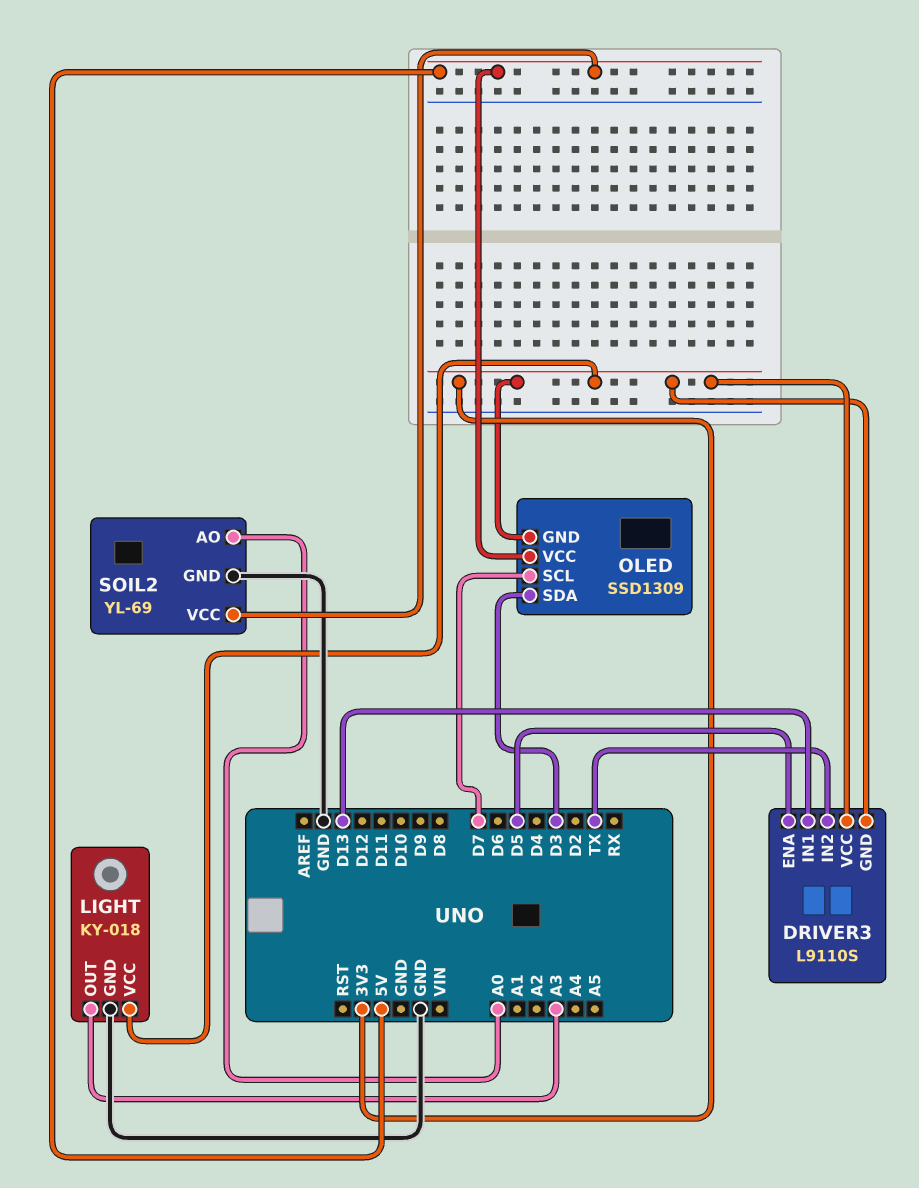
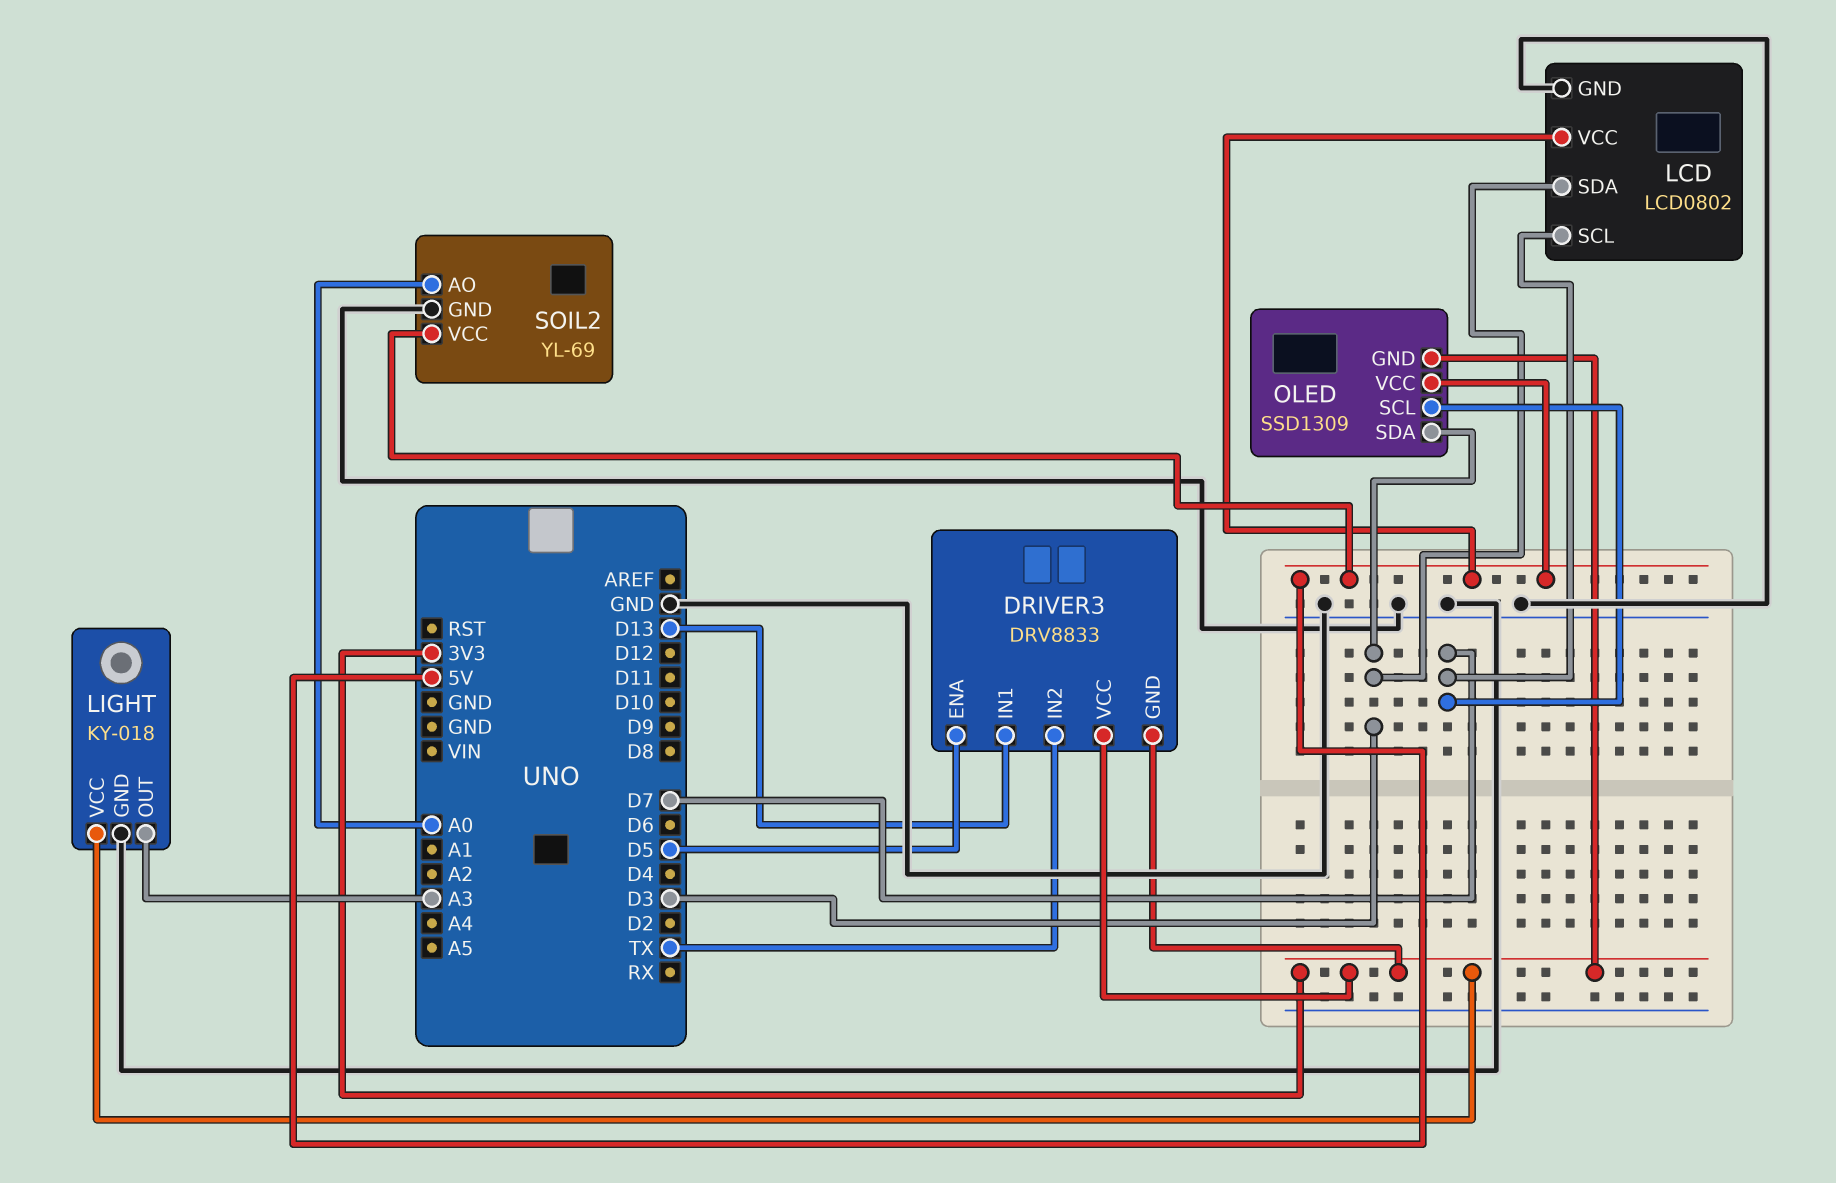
DRIVER3: L9110S -> DRV8833
LCD: none -> LCD0802
LCD pin GND: none -> GND
LCD pin SCL: none -> D7
LCD pin SDA: none -> D3
LCD pin VCC: none -> 5V

